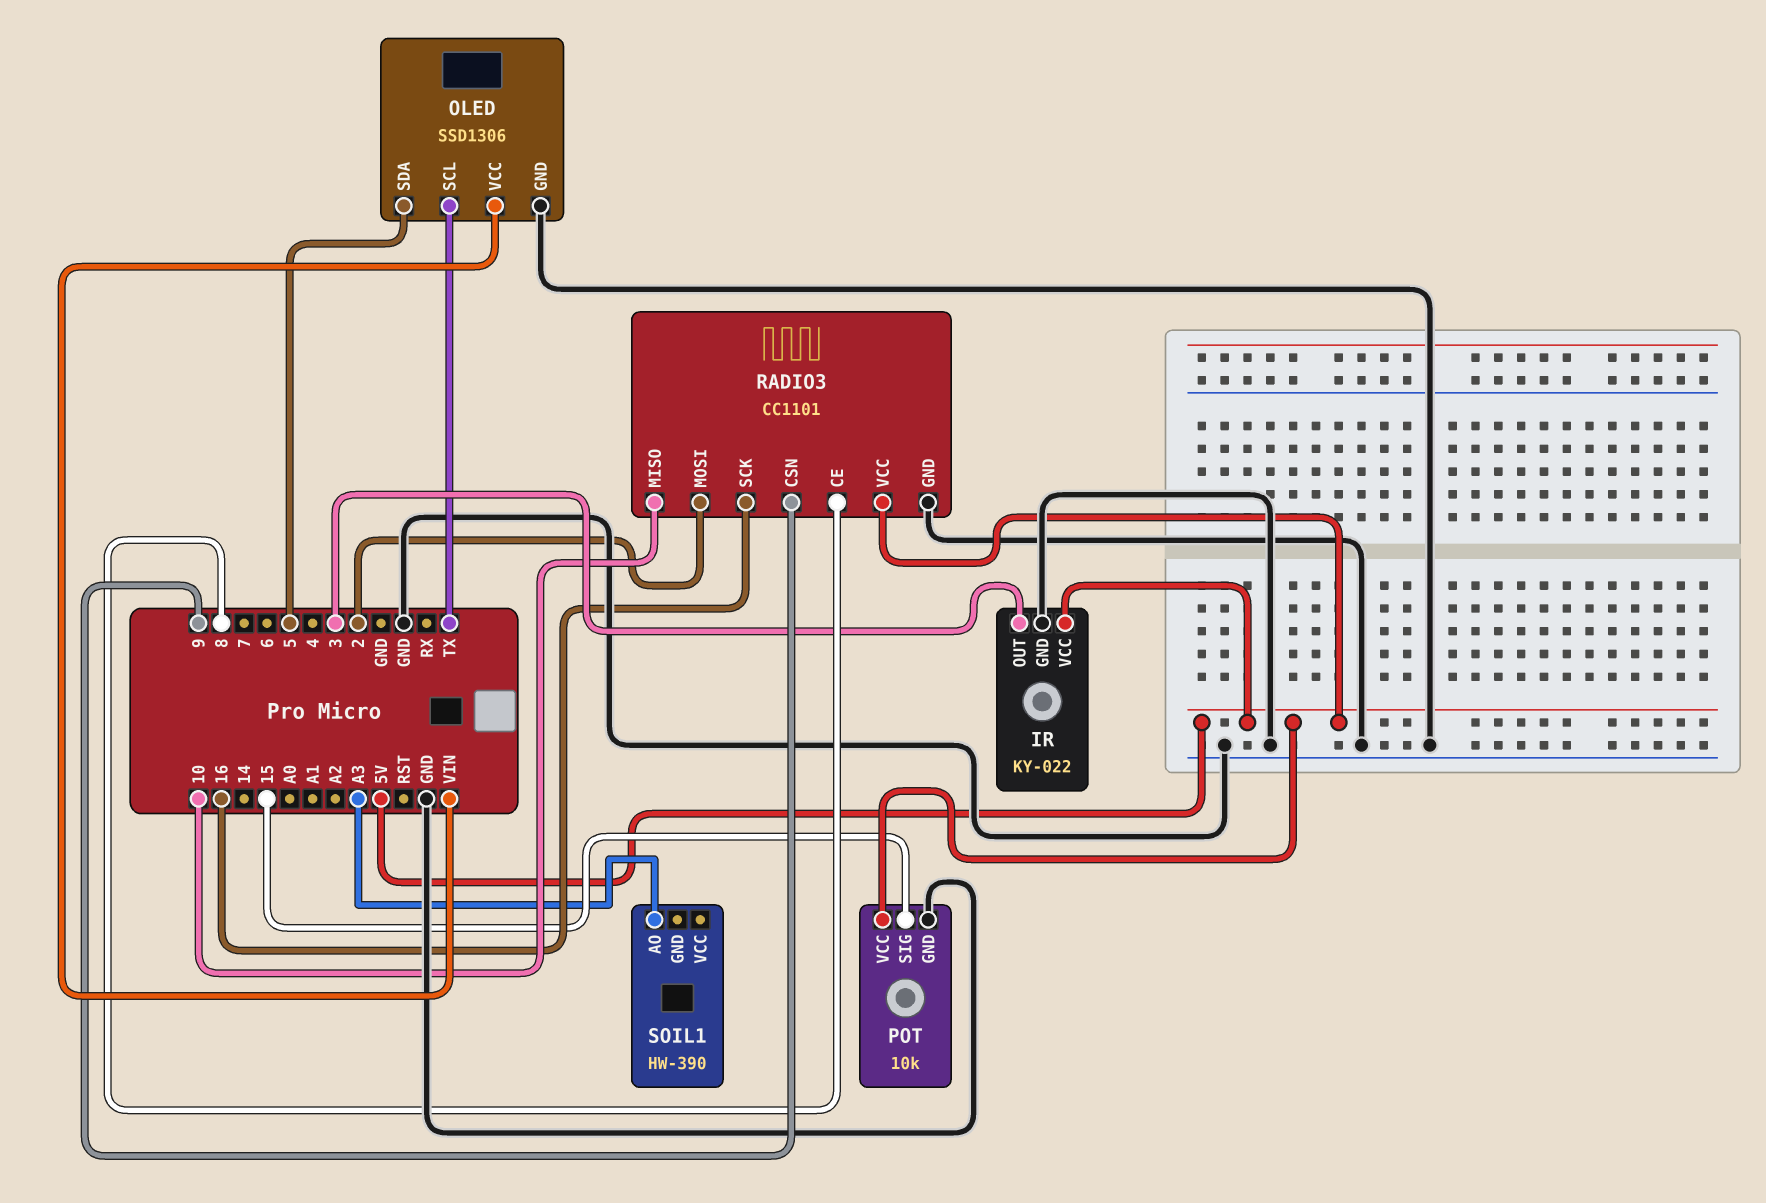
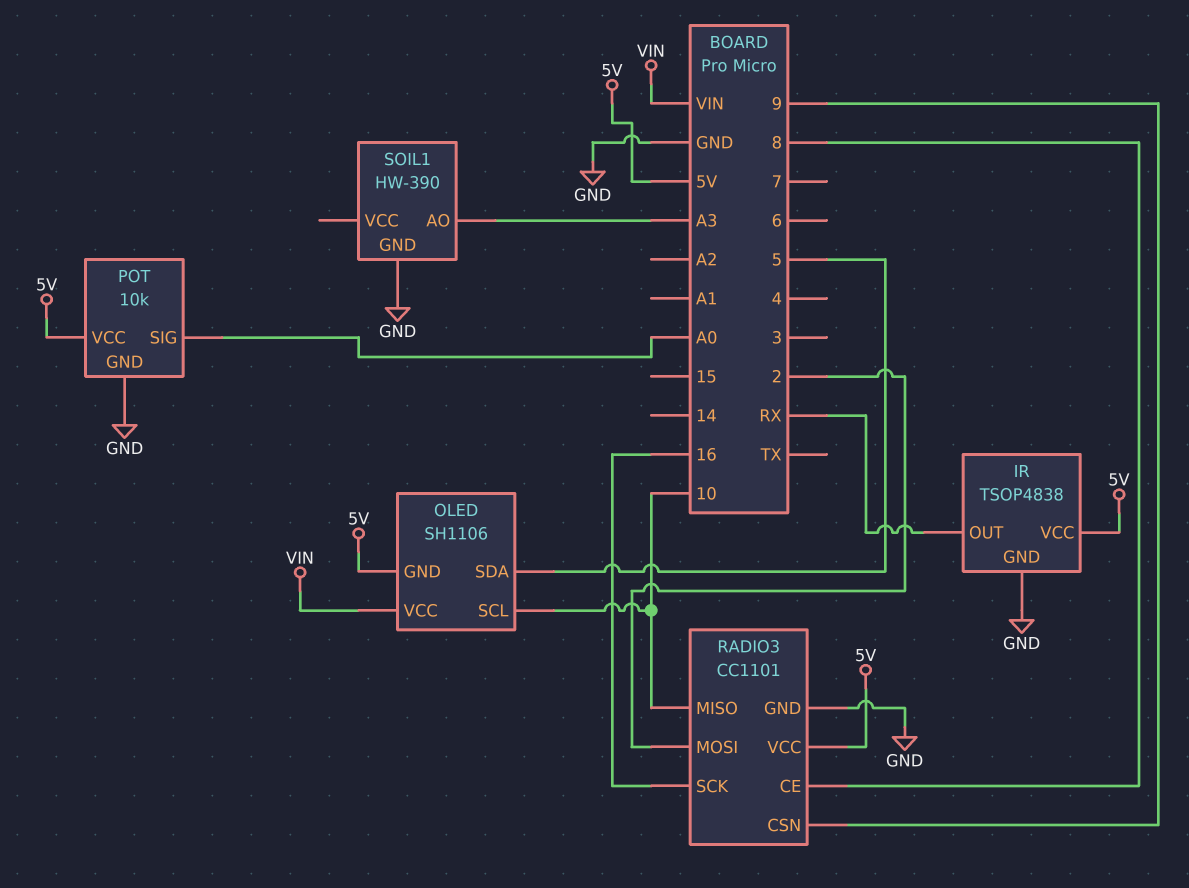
IR: KY-022 -> TSOP4838
IR pin OUT: 3 -> RX
OLED: SSD1306 -> SH1106
OLED pin GND: GND -> 5V
OLED pin SCL: TX -> 10
POT pin SIG: 15 -> A0
SOIL1 pin GND: none -> GND

